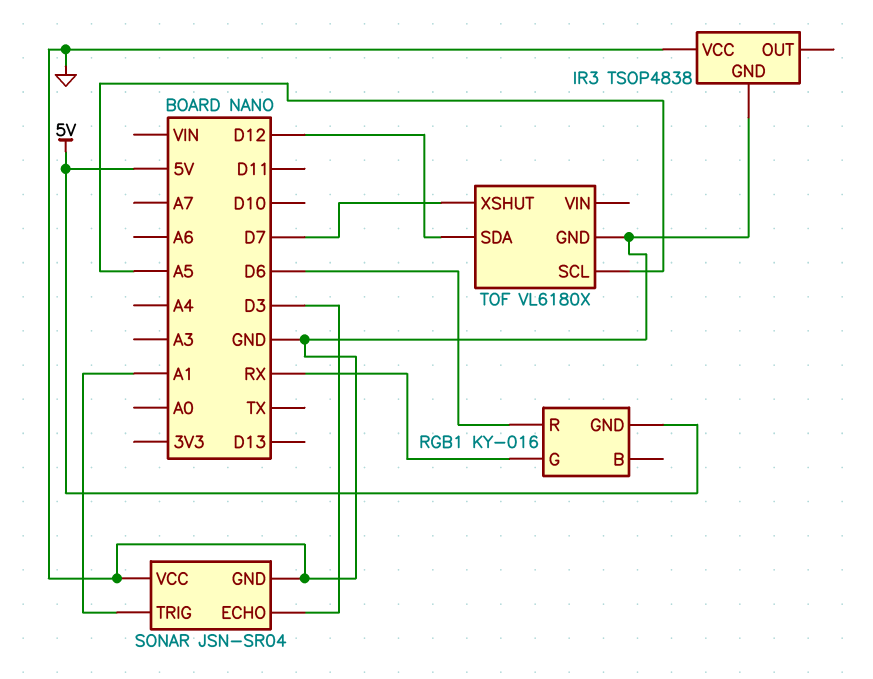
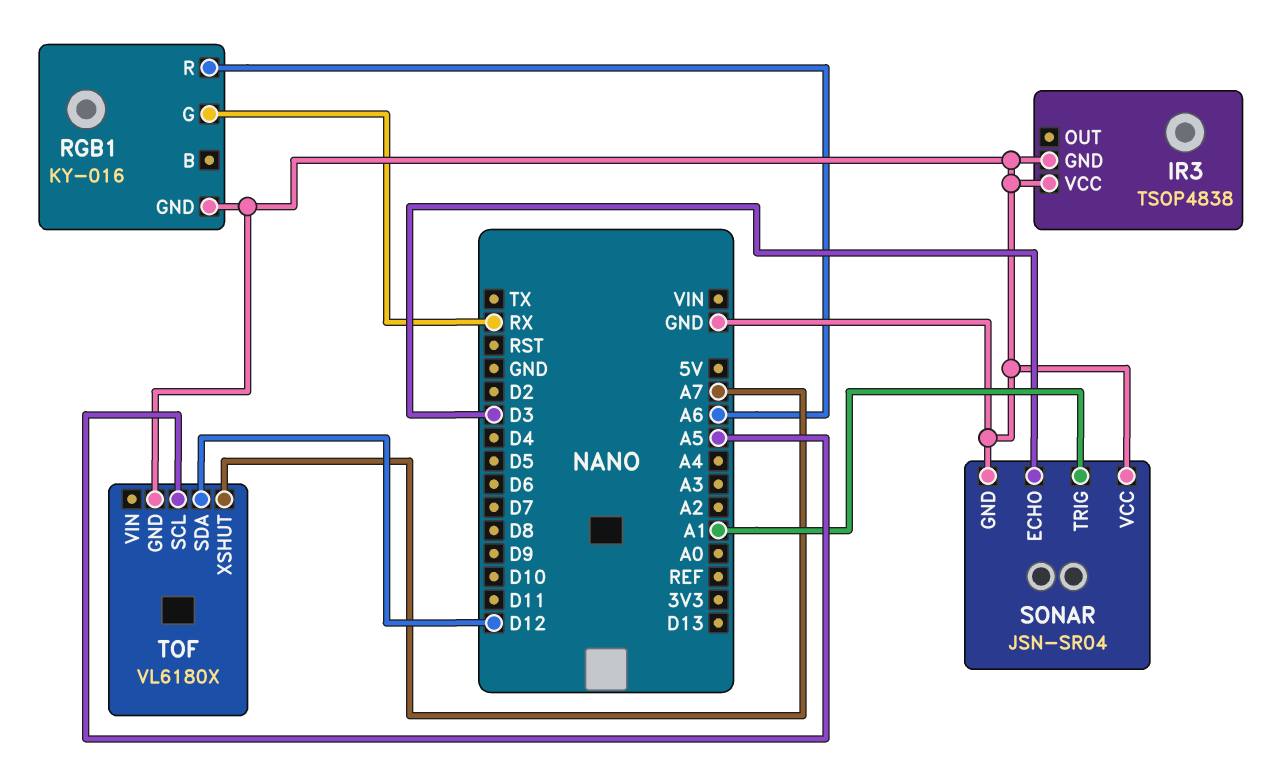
RGB1 pin GND: 5V -> GND
RGB1 pin R: D6 -> A6
TOF pin XSHUT: D7 -> A7

